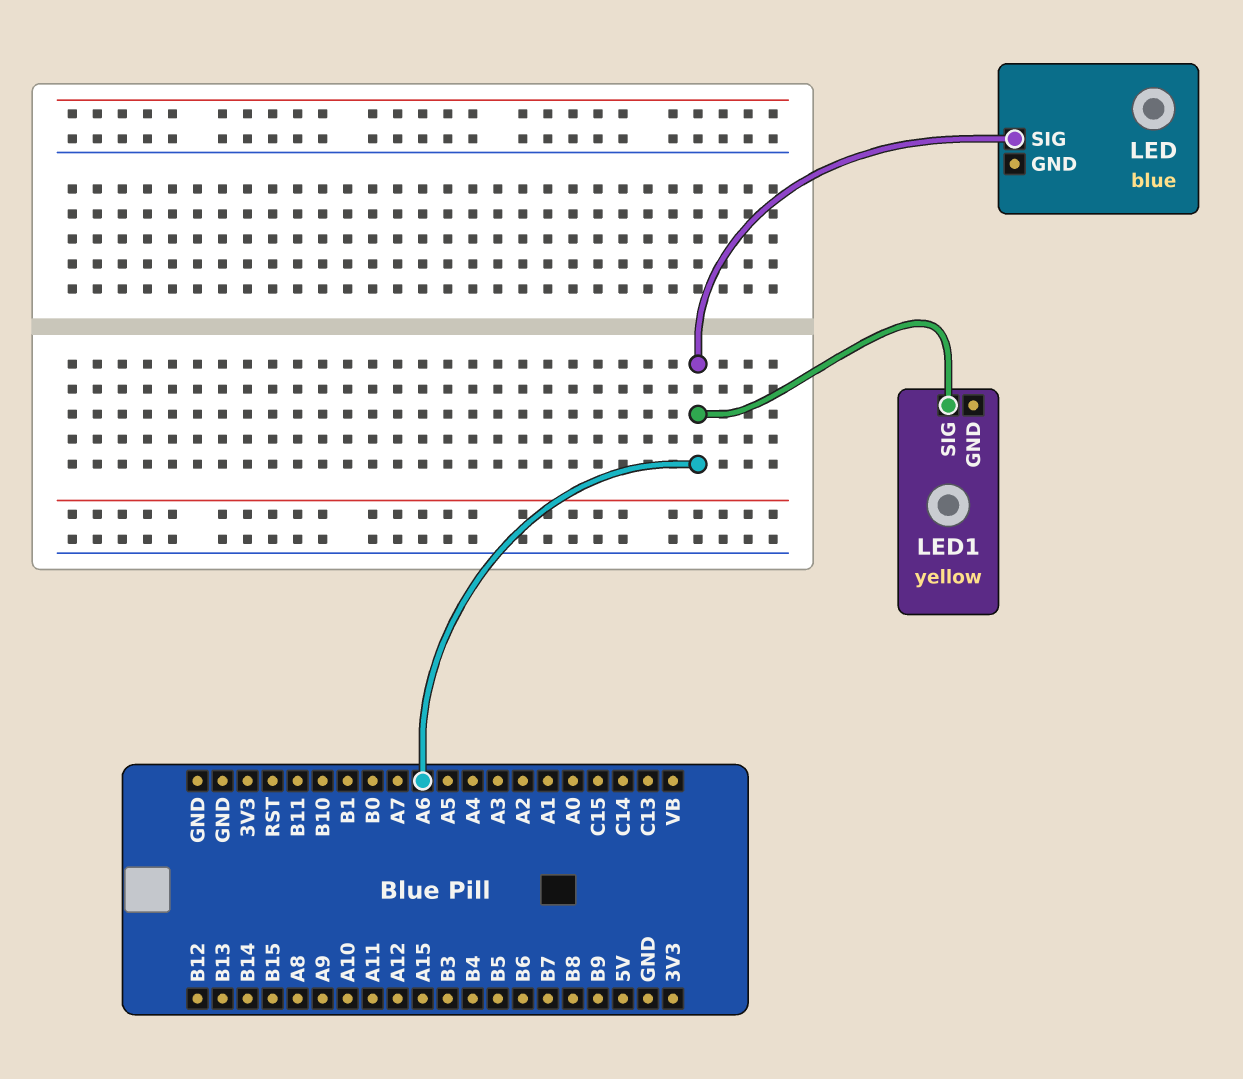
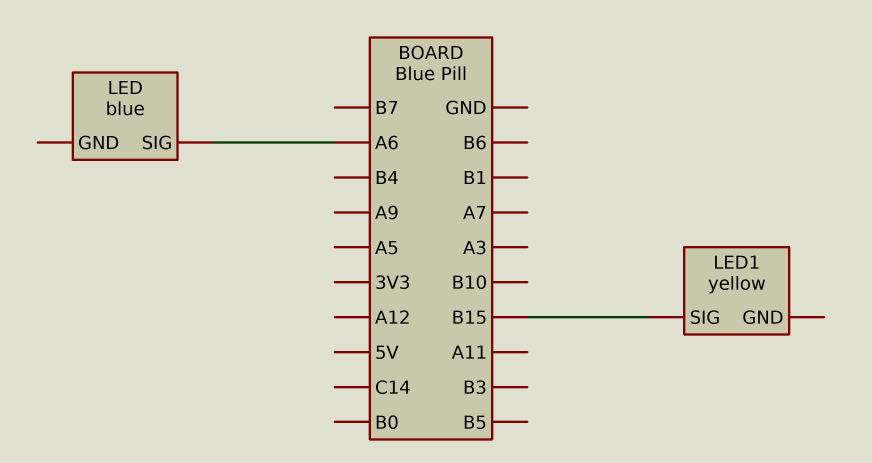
LED1 pin SIG: A6 -> B15

